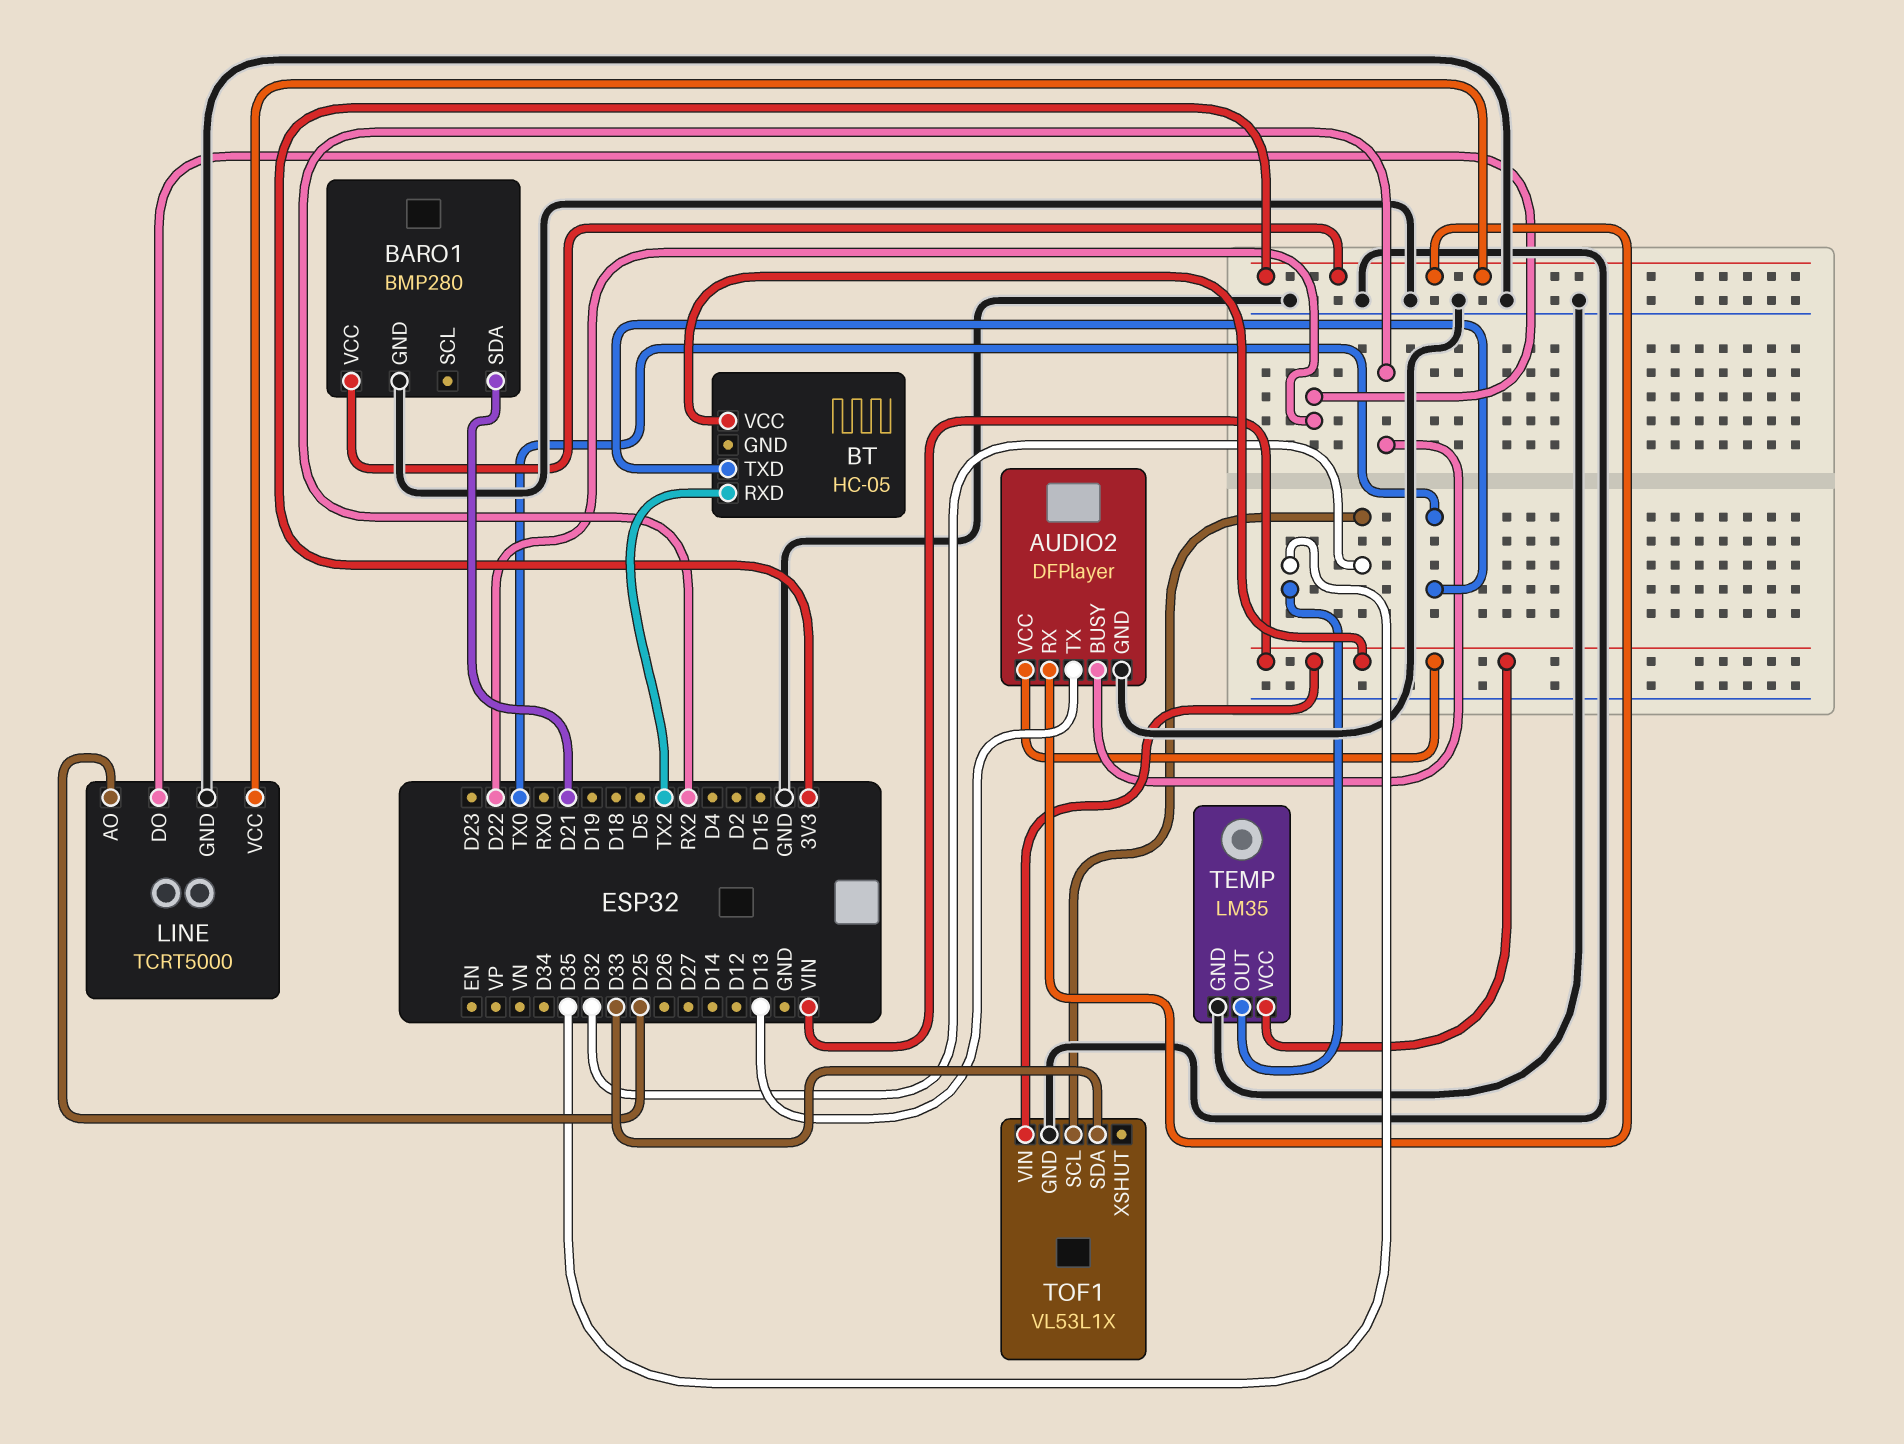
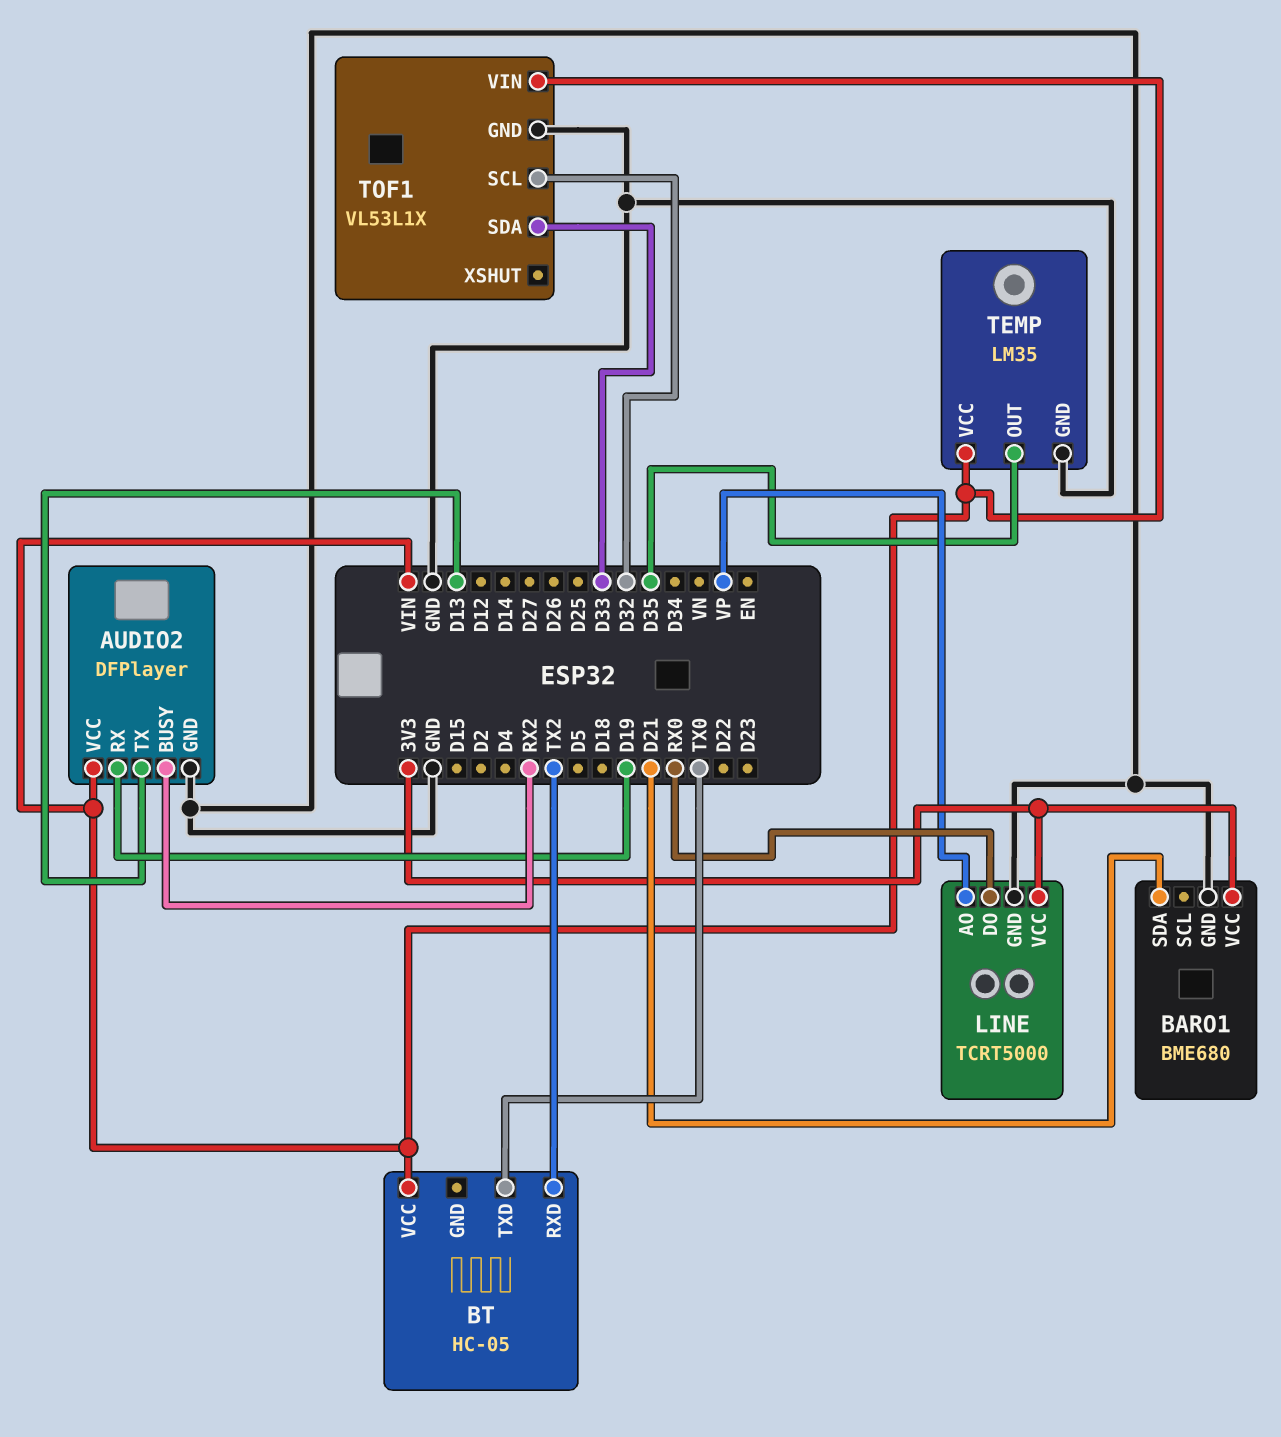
AUDIO2 pin RX: 3V3 -> D19
BARO1: BMP280 -> BME680
LINE pin AO: D25 -> VP
LINE pin DO: D22 -> RX0

